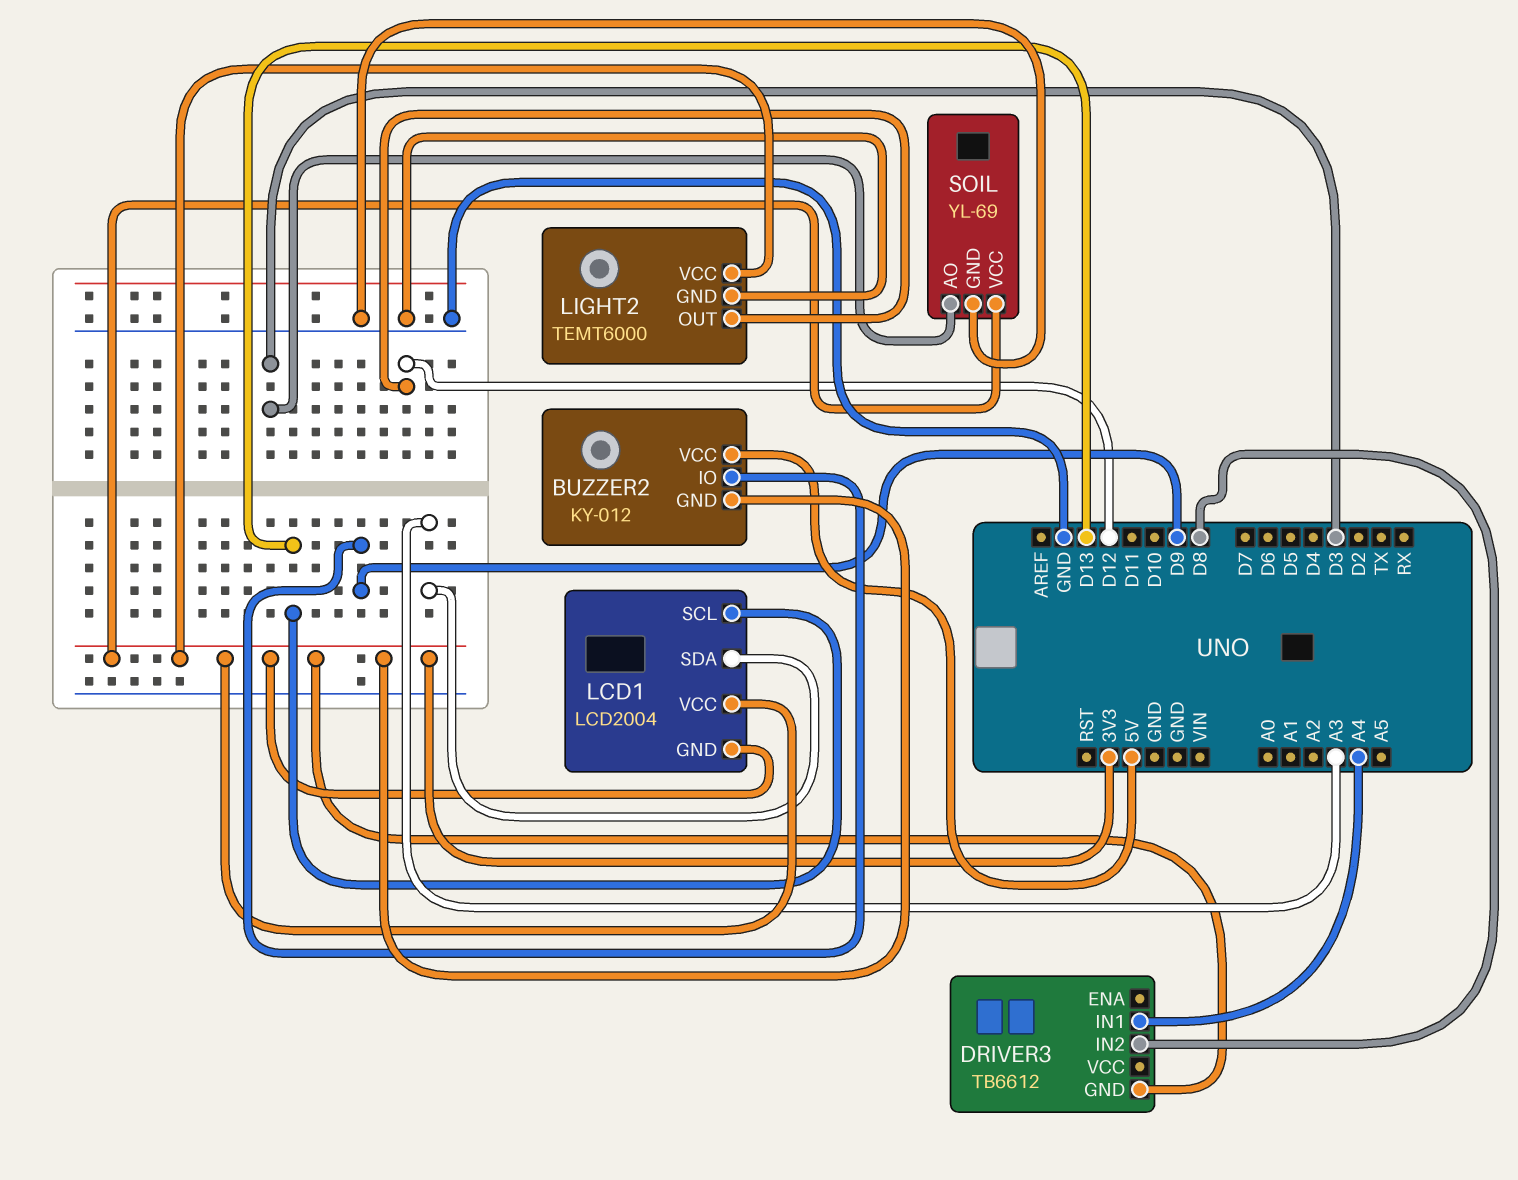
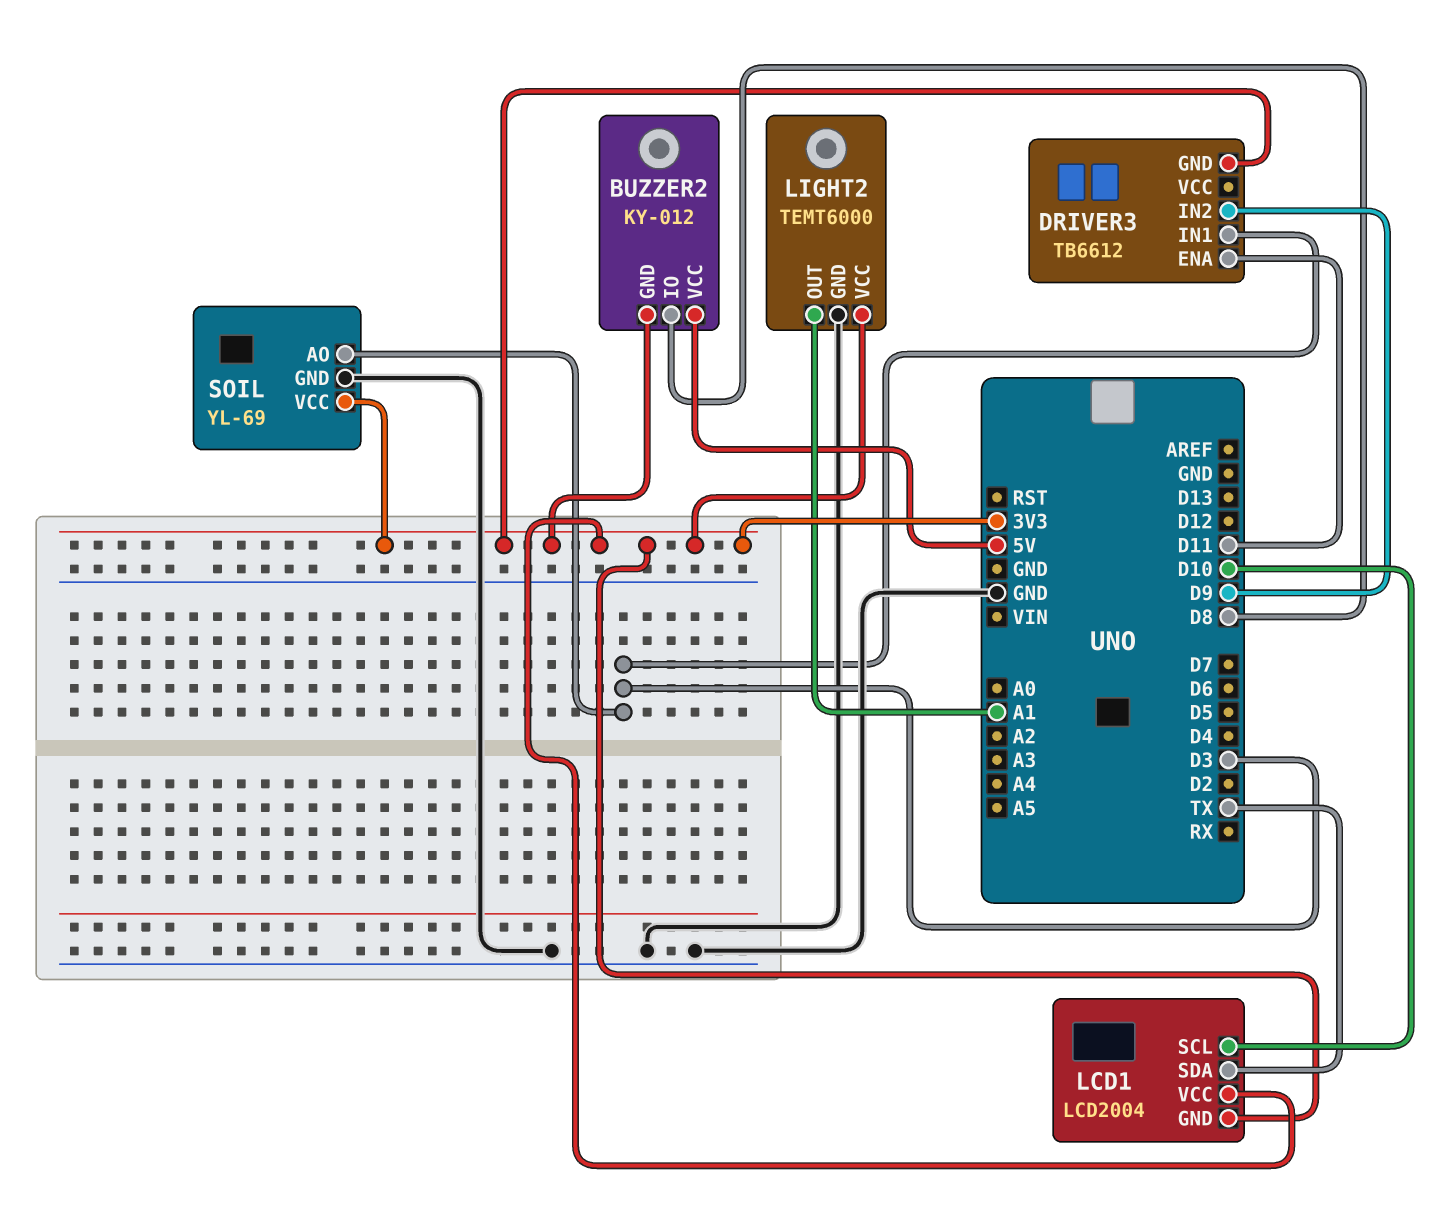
BUZZER2 pin IO: D9 -> D8
DRIVER3 pin ENA: none -> D11
DRIVER3 pin IN1: A4 -> D3
DRIVER3 pin IN2: D8 -> D9
LCD1 pin SCL: D13 -> D10
LCD1 pin SDA: A3 -> TX
LIGHT2 pin OUT: D12 -> A1

